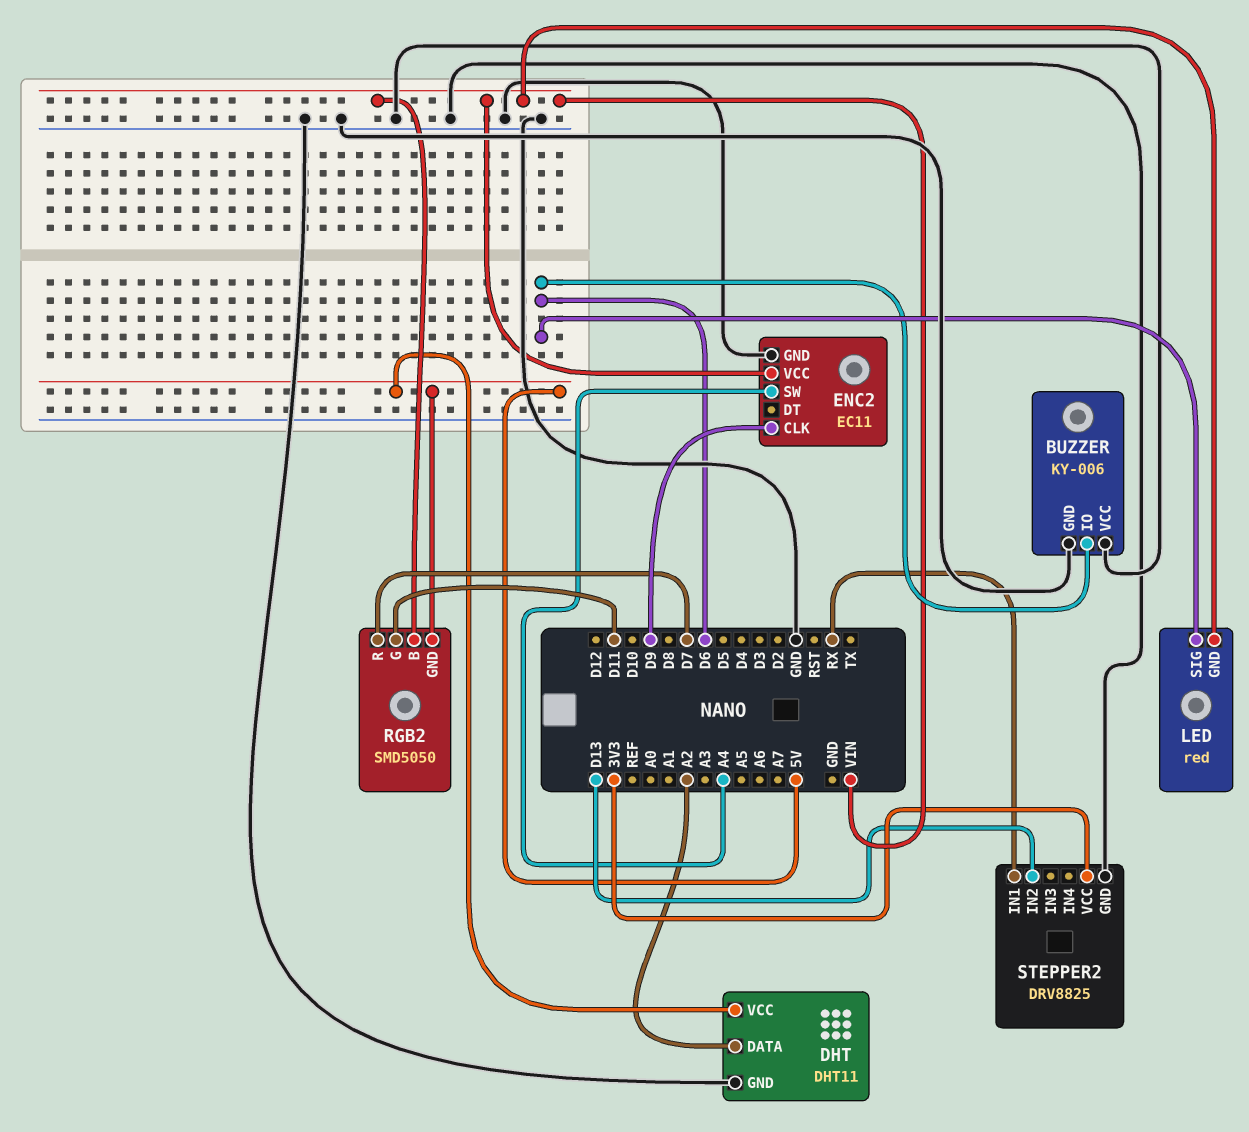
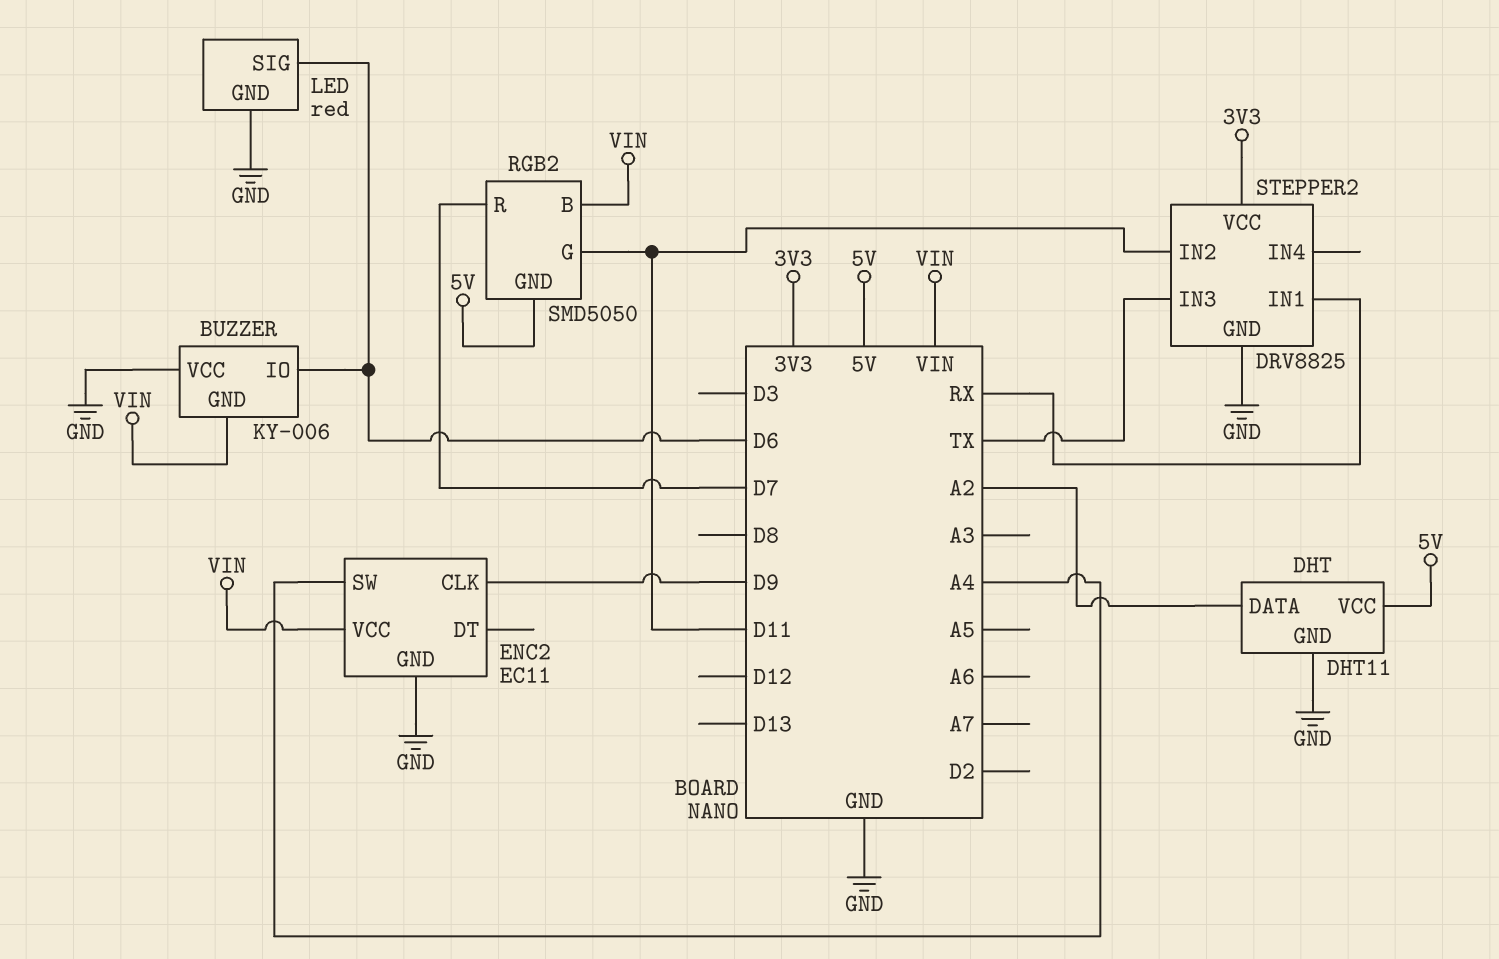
BUZZER pin GND: GND -> VIN
LED pin GND: VIN -> GND
STEPPER2 pin IN2: D13 -> D11
STEPPER2 pin IN3: none -> TX

